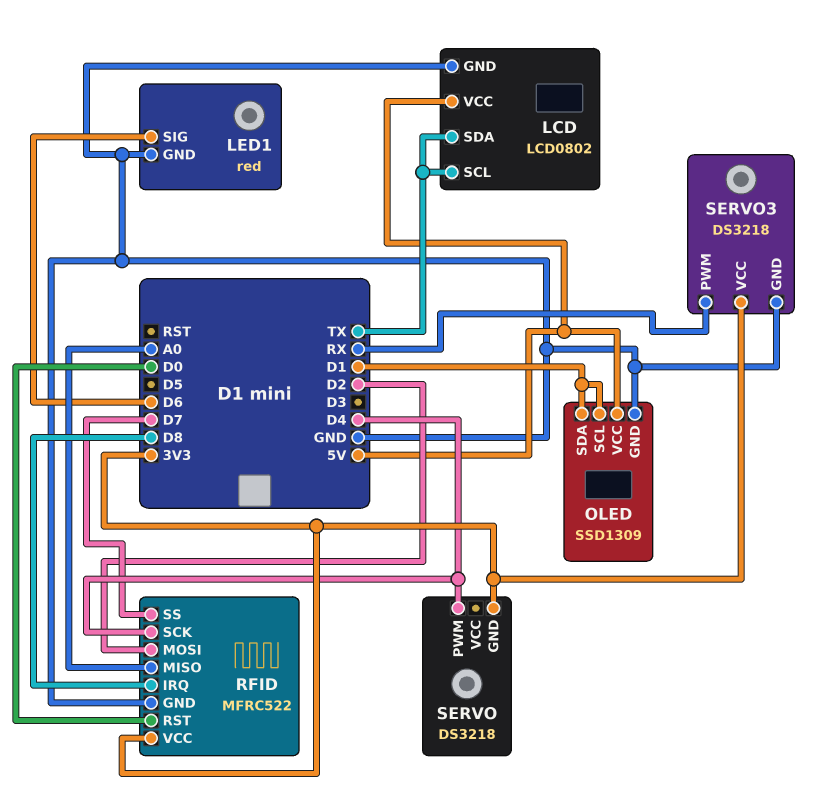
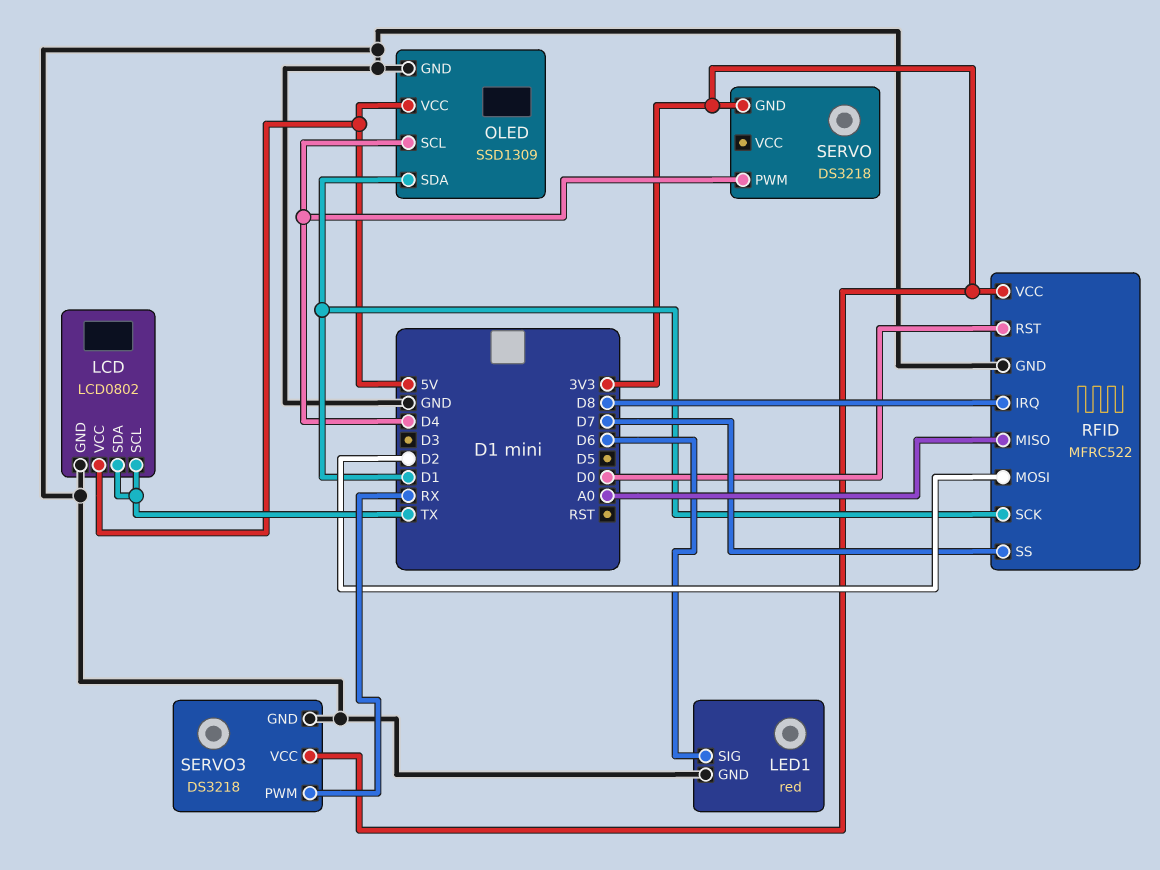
OLED pin SCL: D1 -> D4
RFID pin SCK: D4 -> D1

